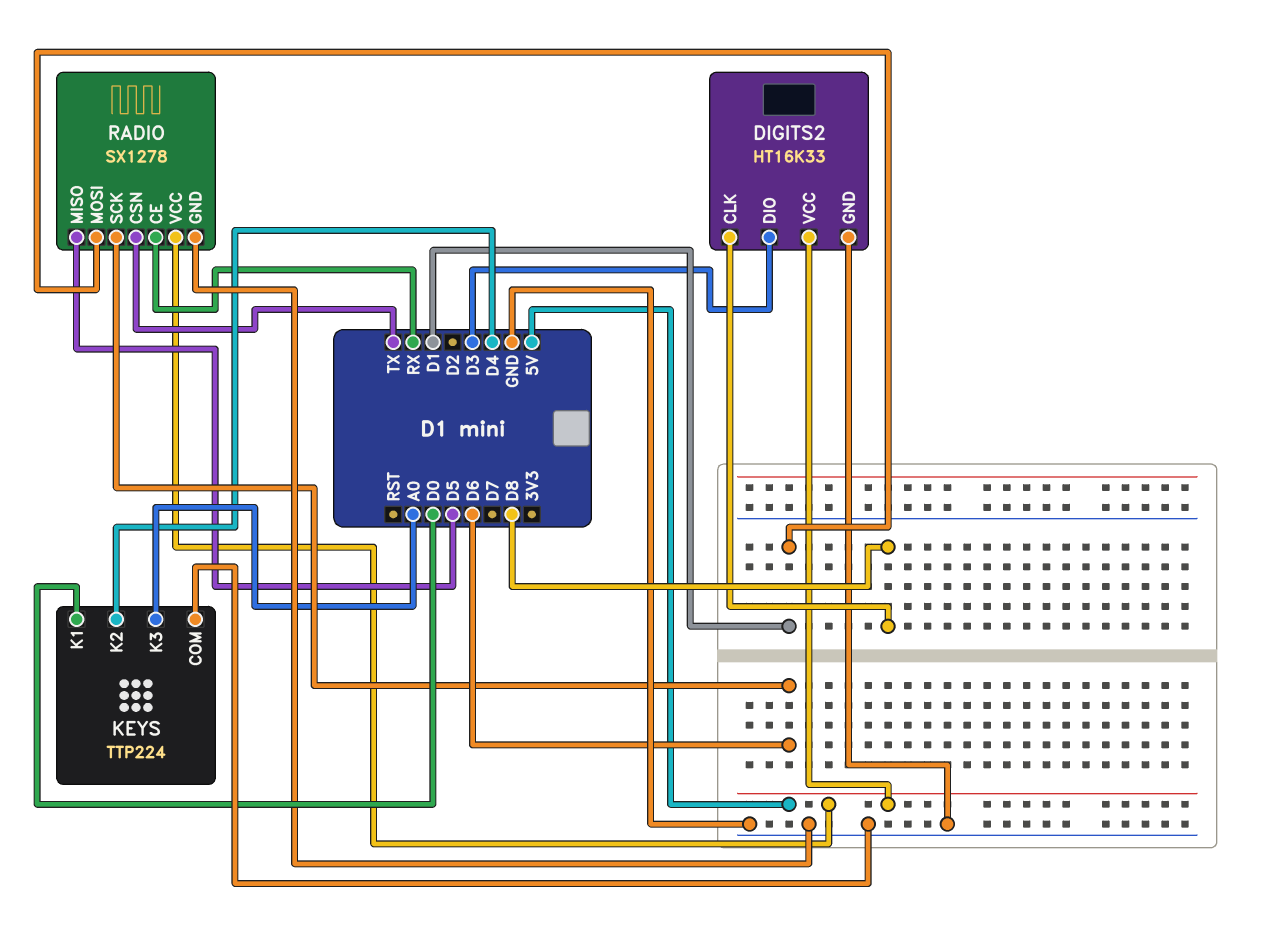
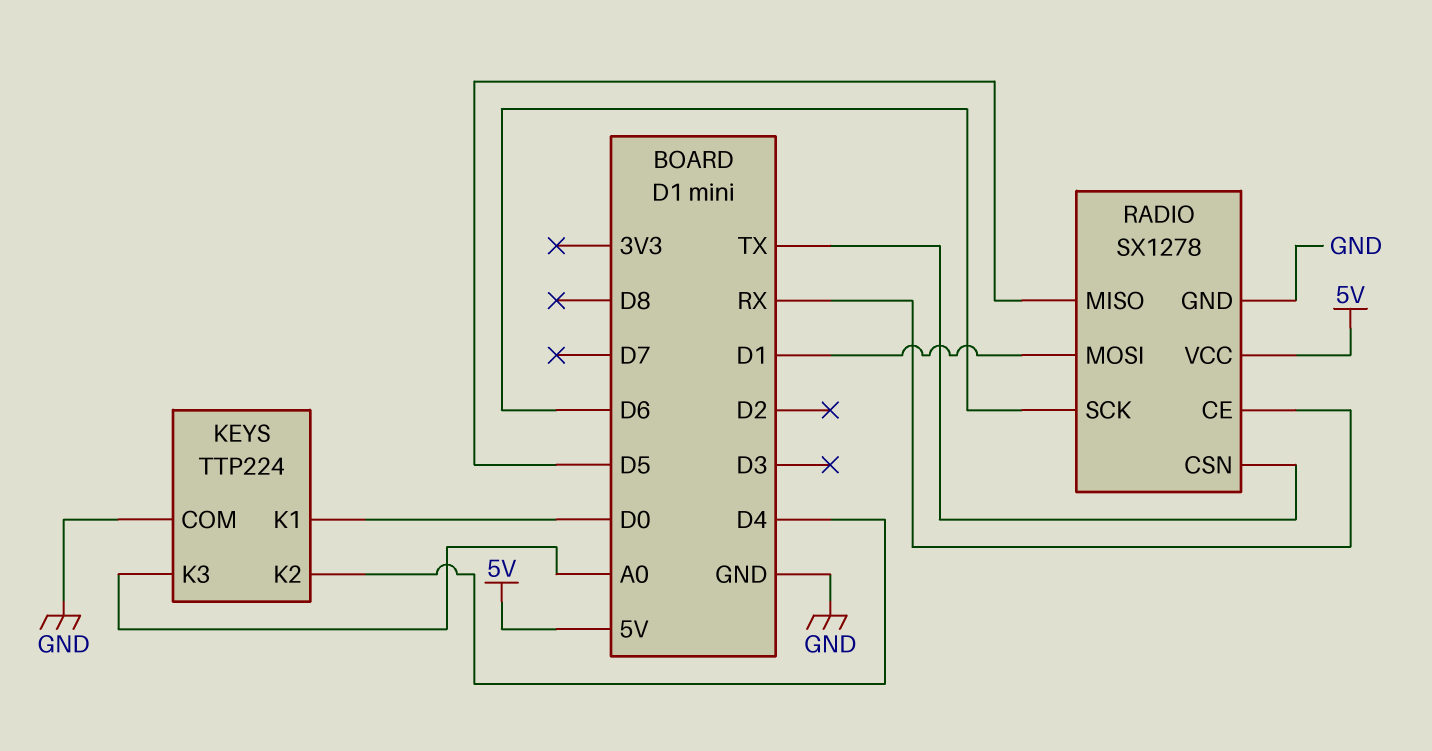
DIGITS2: HT16K33 -> none
DIGITS2 pin CLK: D8 -> none
DIGITS2 pin DIO: D3 -> none
DIGITS2 pin GND: GND -> none
DIGITS2 pin VCC: 5V -> none

